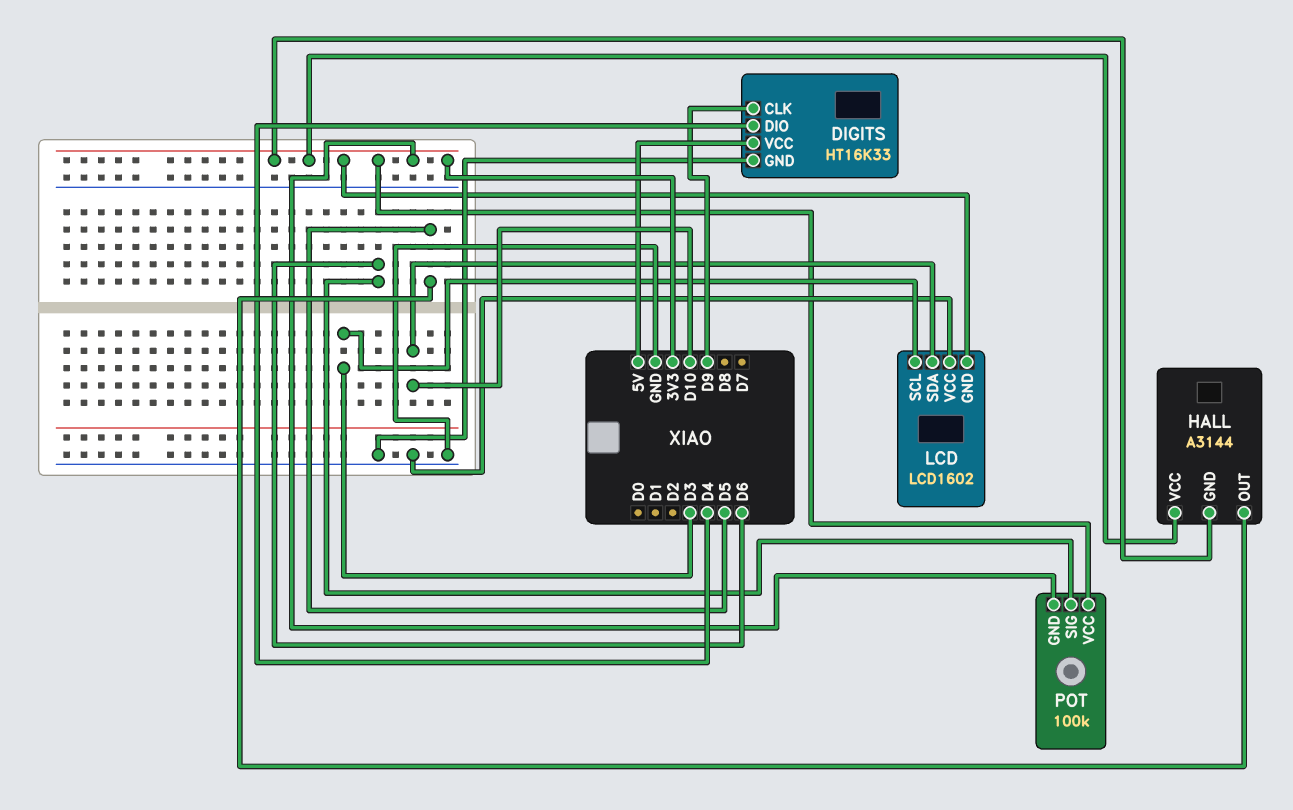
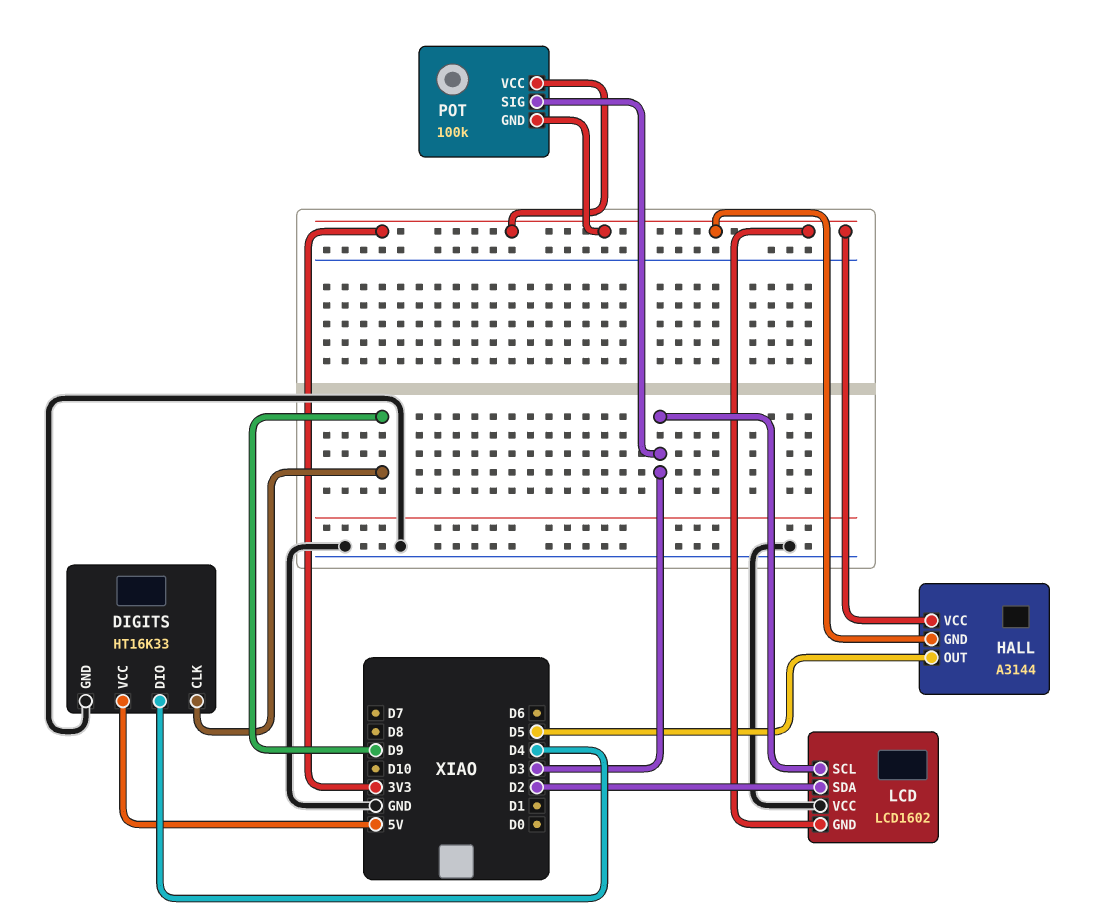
LCD pin SDA: D10 -> D2
POT pin SIG: D6 -> D3

